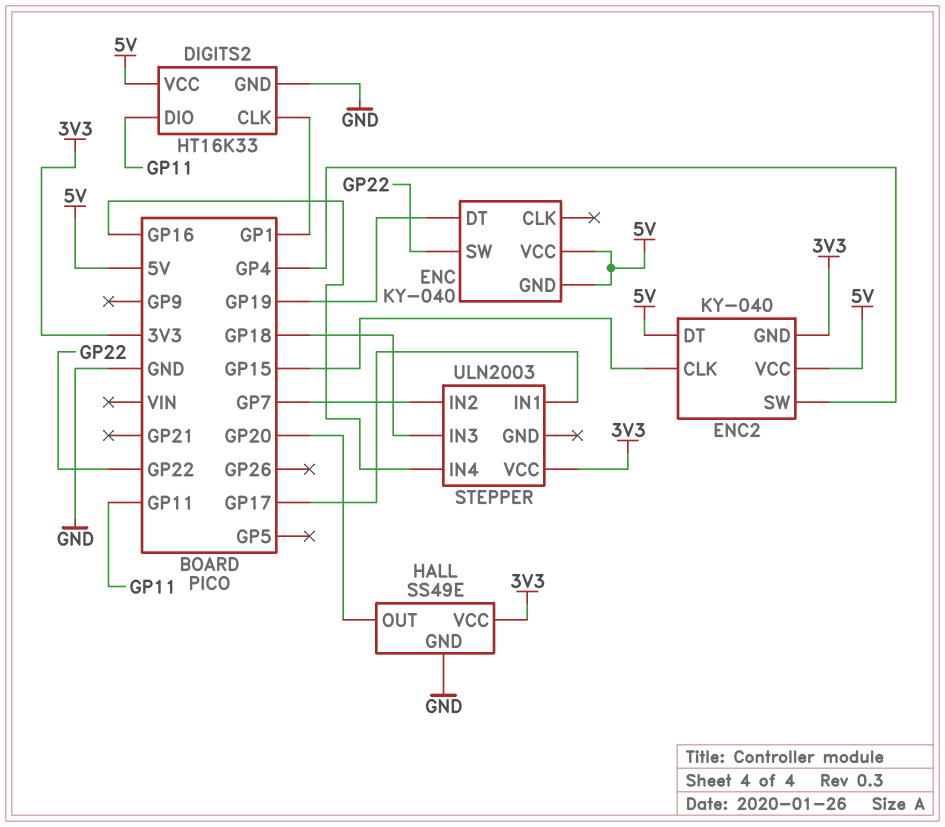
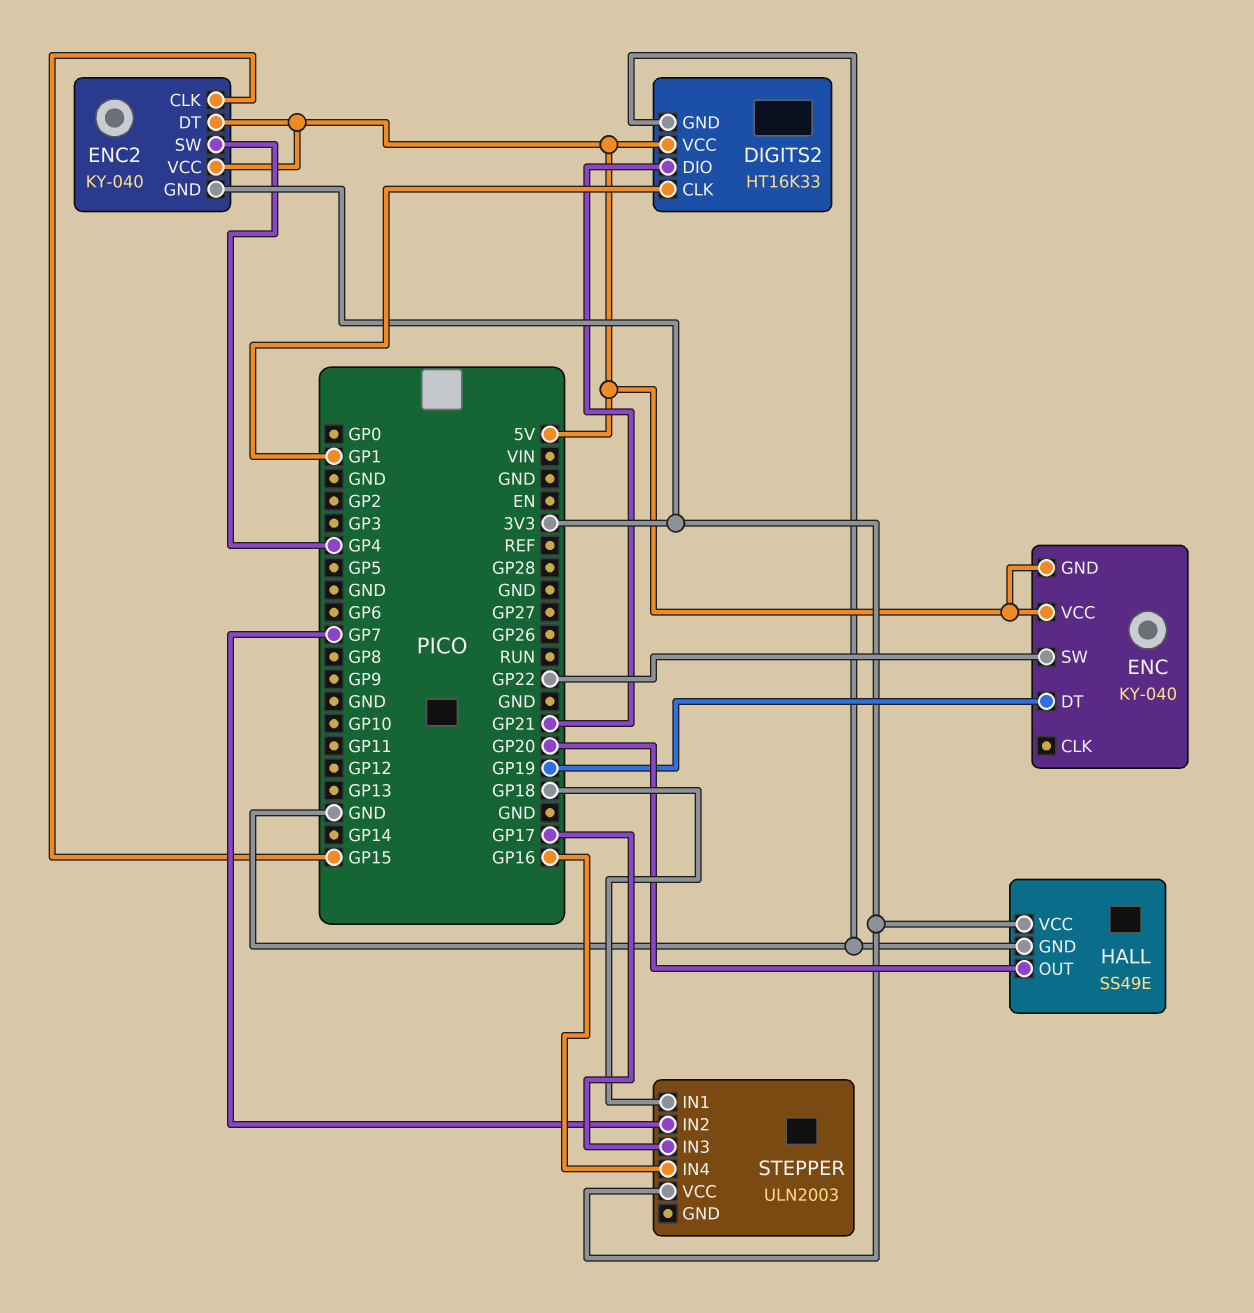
DIGITS2 pin DIO: GP11 -> GP21
STEPPER pin IN1: GP17 -> GP18
STEPPER pin IN3: GP18 -> GP17

